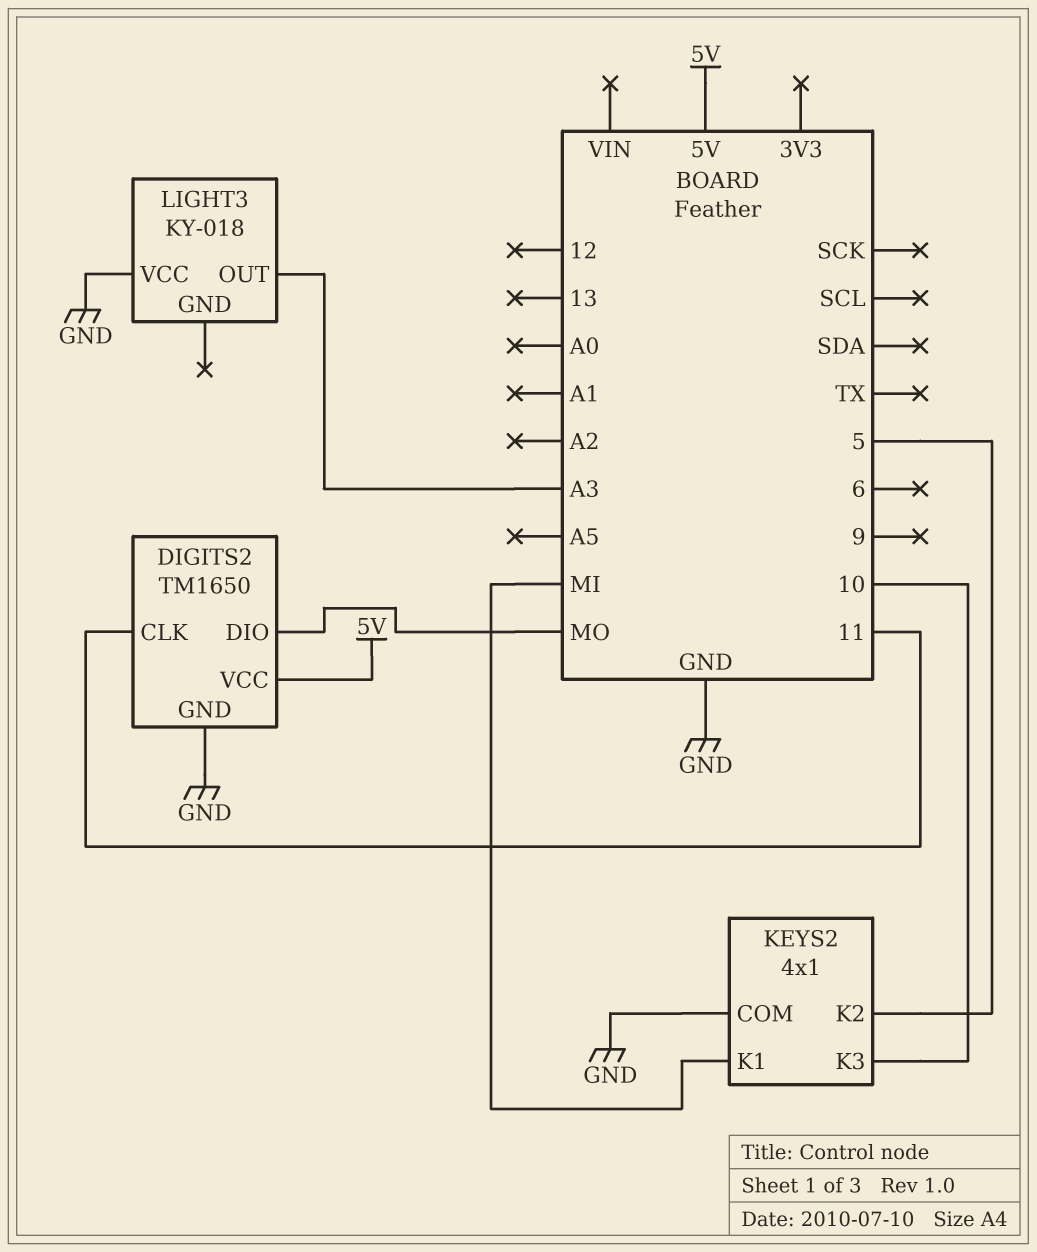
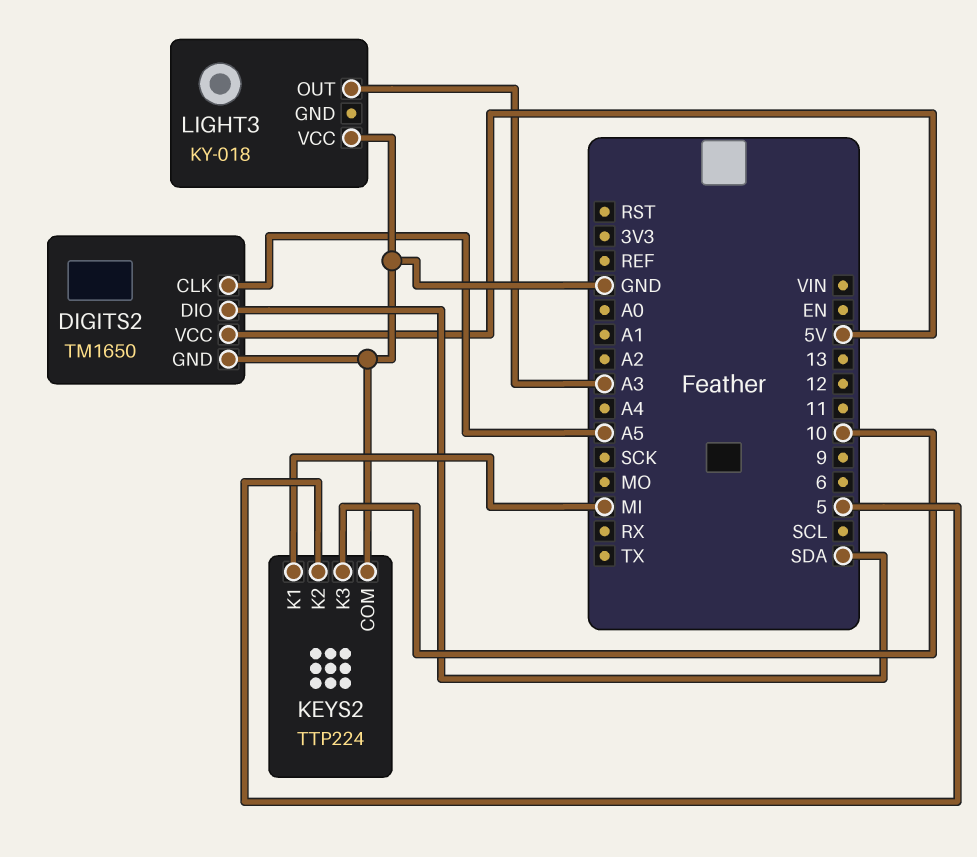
DIGITS2 pin CLK: 11 -> A5
DIGITS2 pin DIO: MO -> SDA
KEYS2: 4x1 -> TTP224

